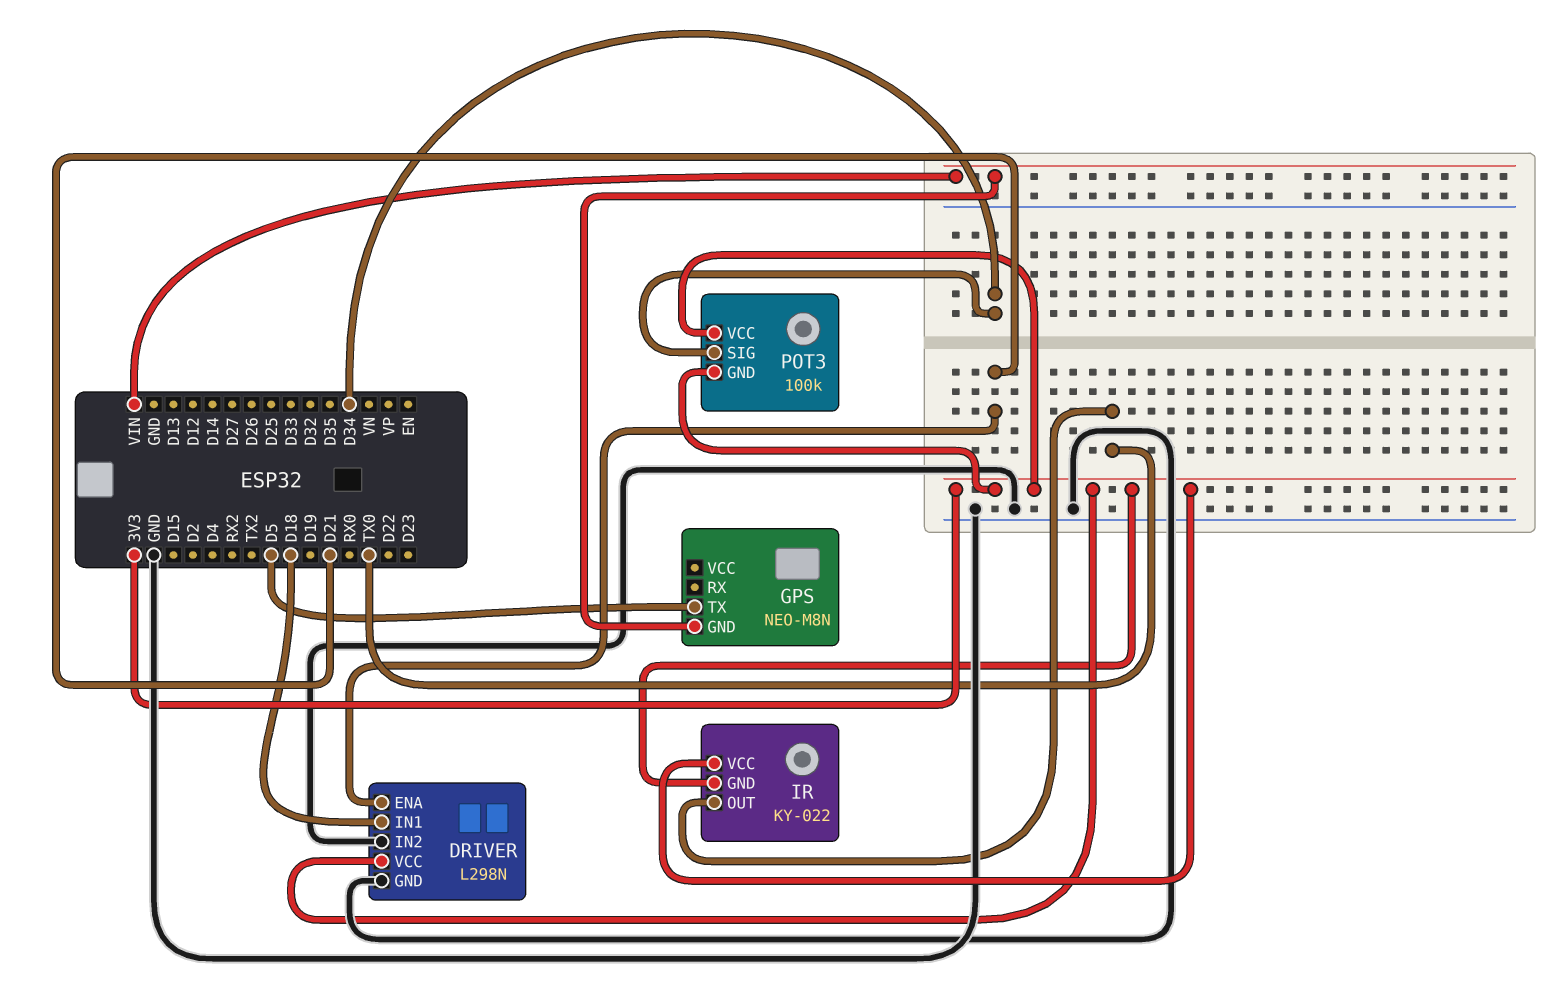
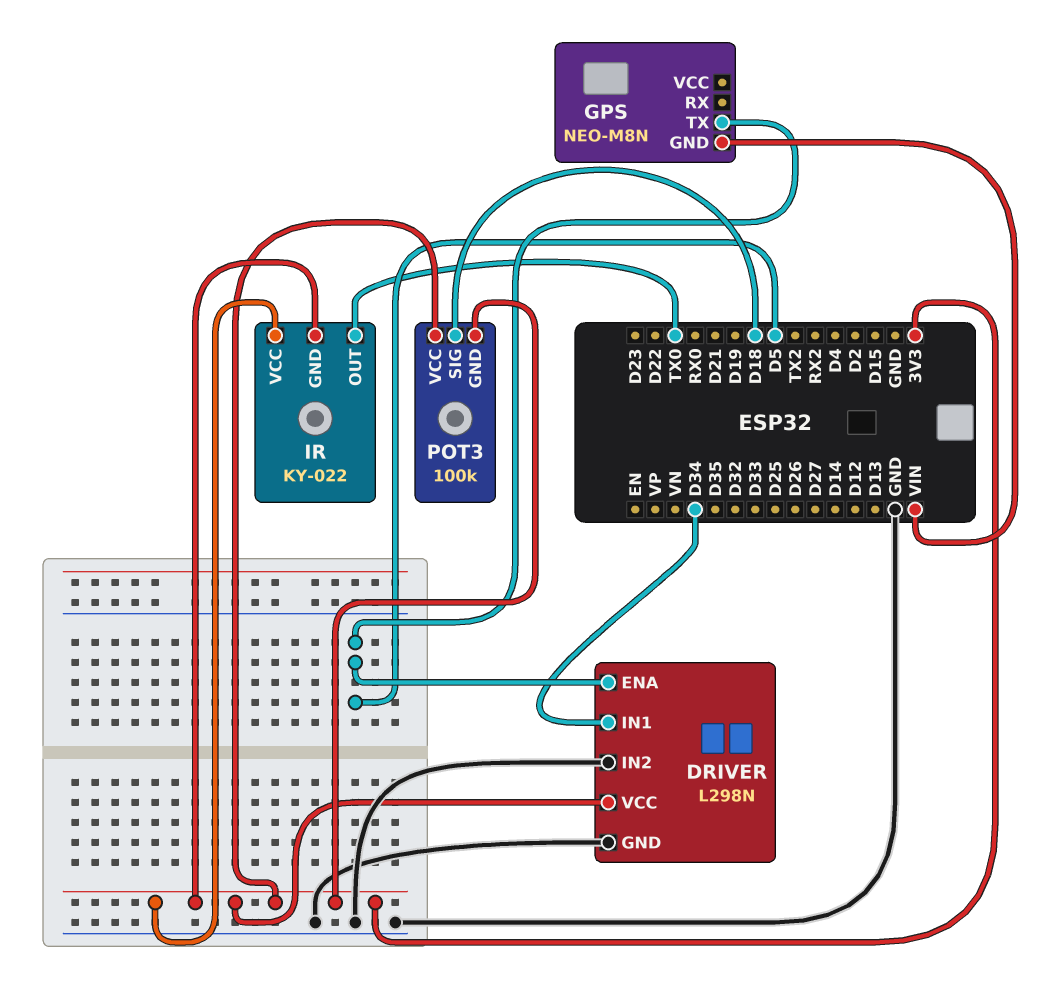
DRIVER pin ENA: D21 -> D5
DRIVER pin IN1: D18 -> D34
POT3 pin SIG: D34 -> D18

